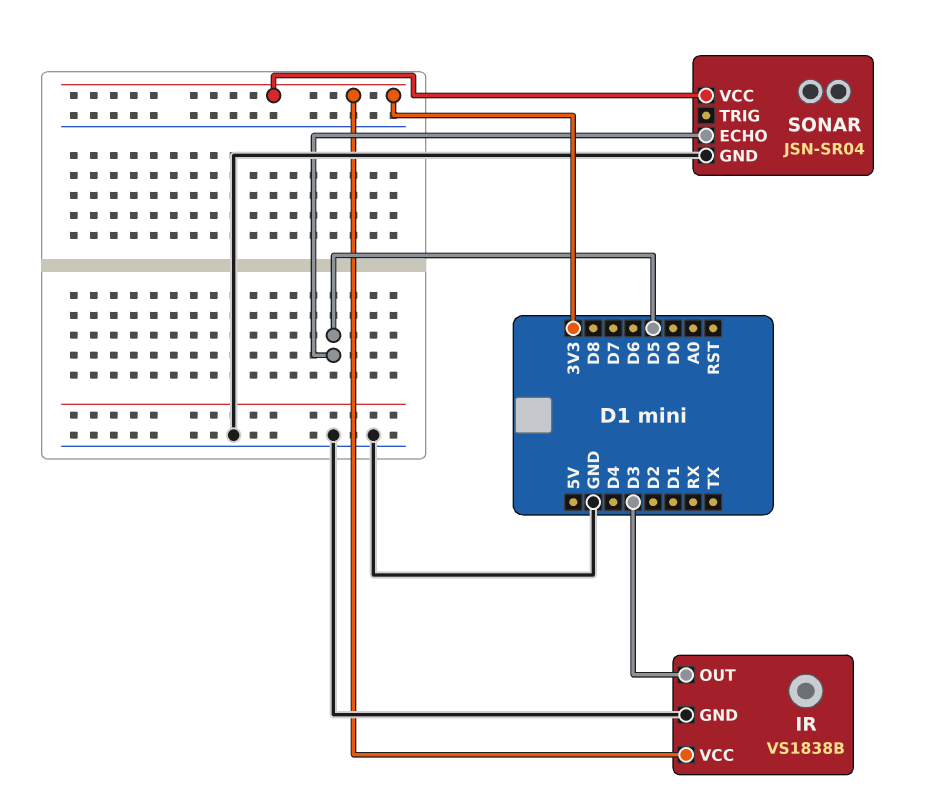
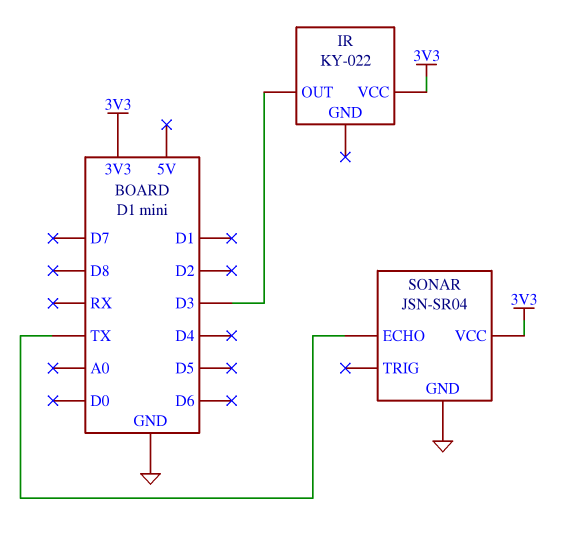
IR: VS1838B -> KY-022
IR pin GND: GND -> none
SONAR pin ECHO: D5 -> TX

